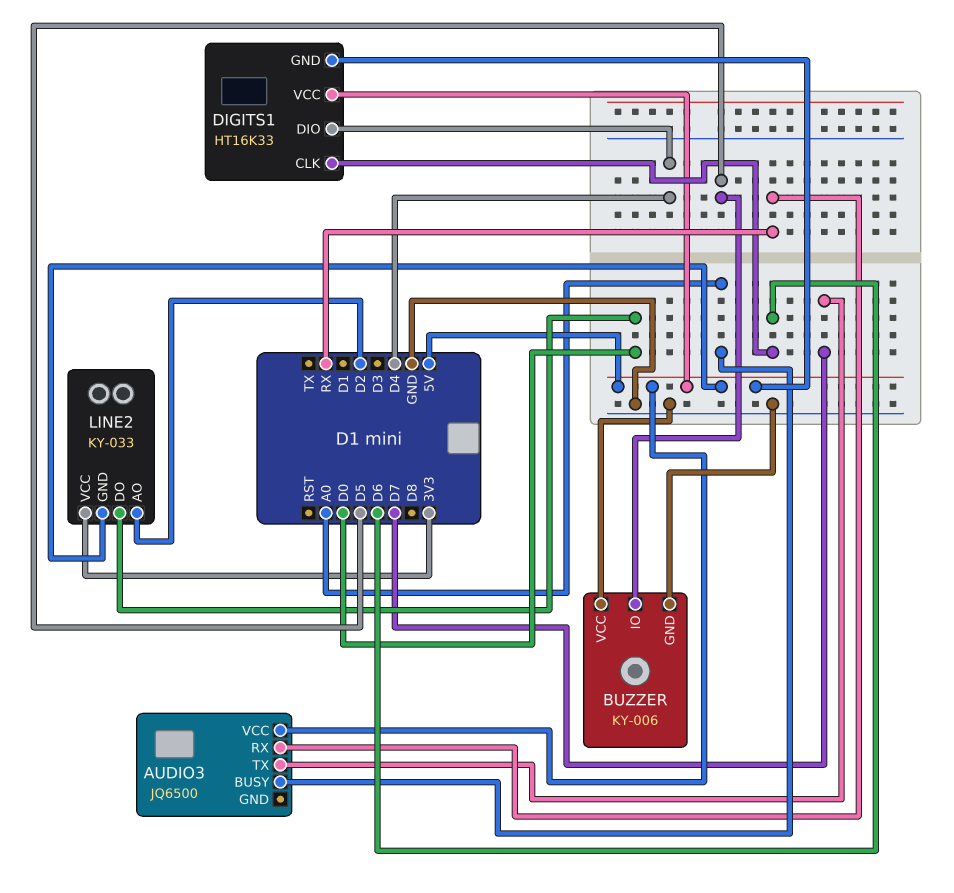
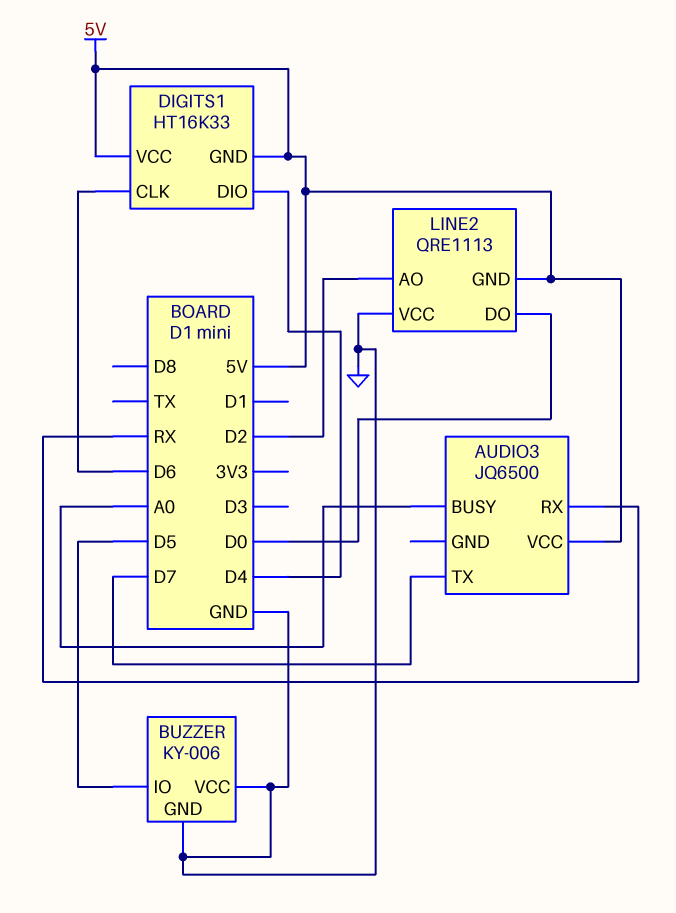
LINE2: KY-033 -> QRE1113
LINE2 pin VCC: 3V3 -> GND

